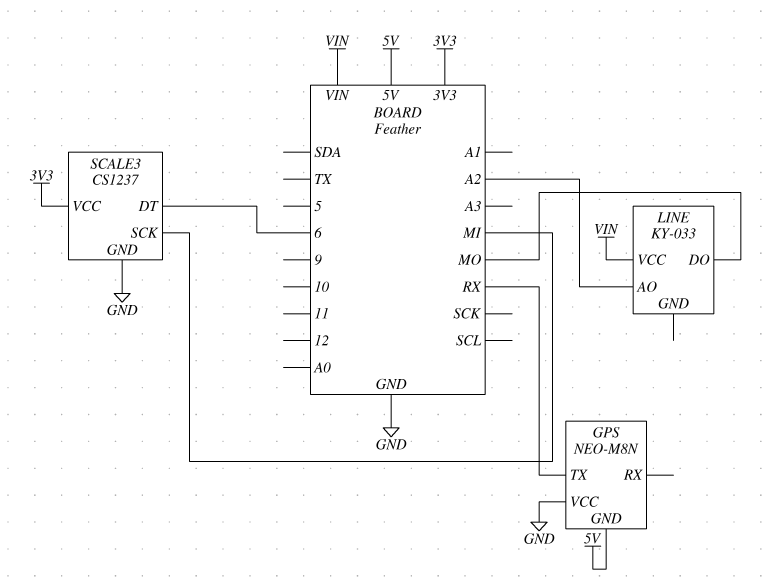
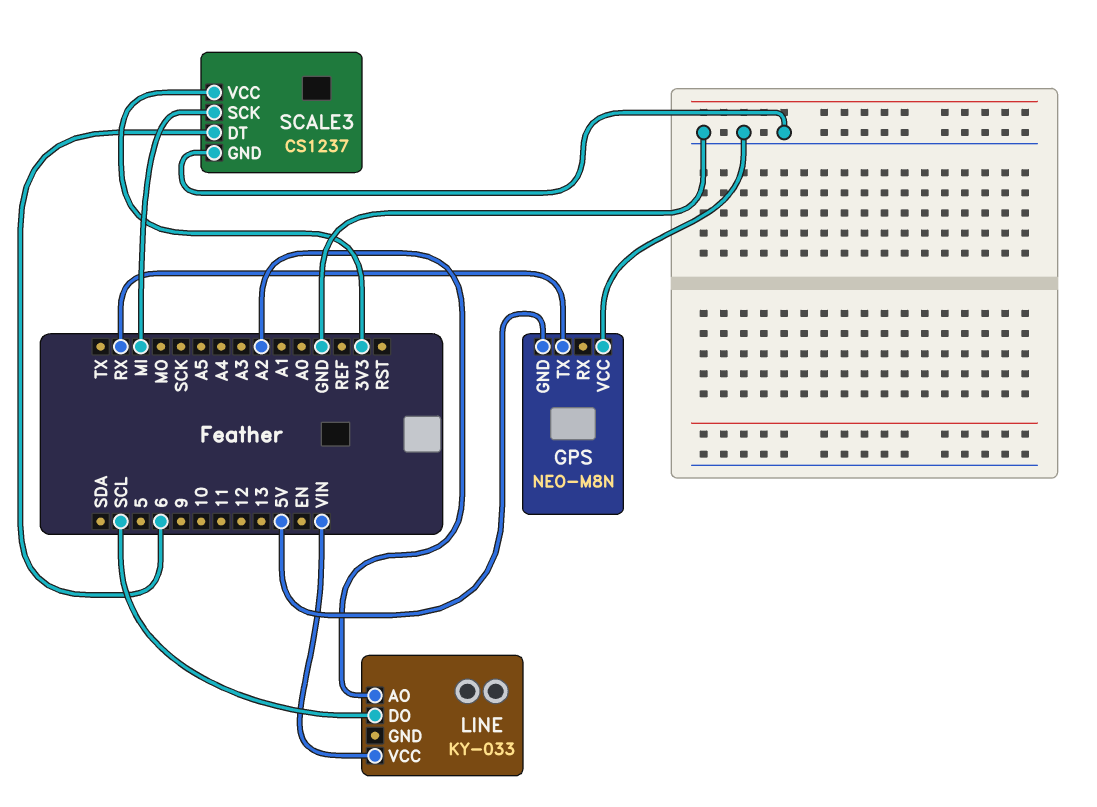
LINE pin DO: MO -> SCL

